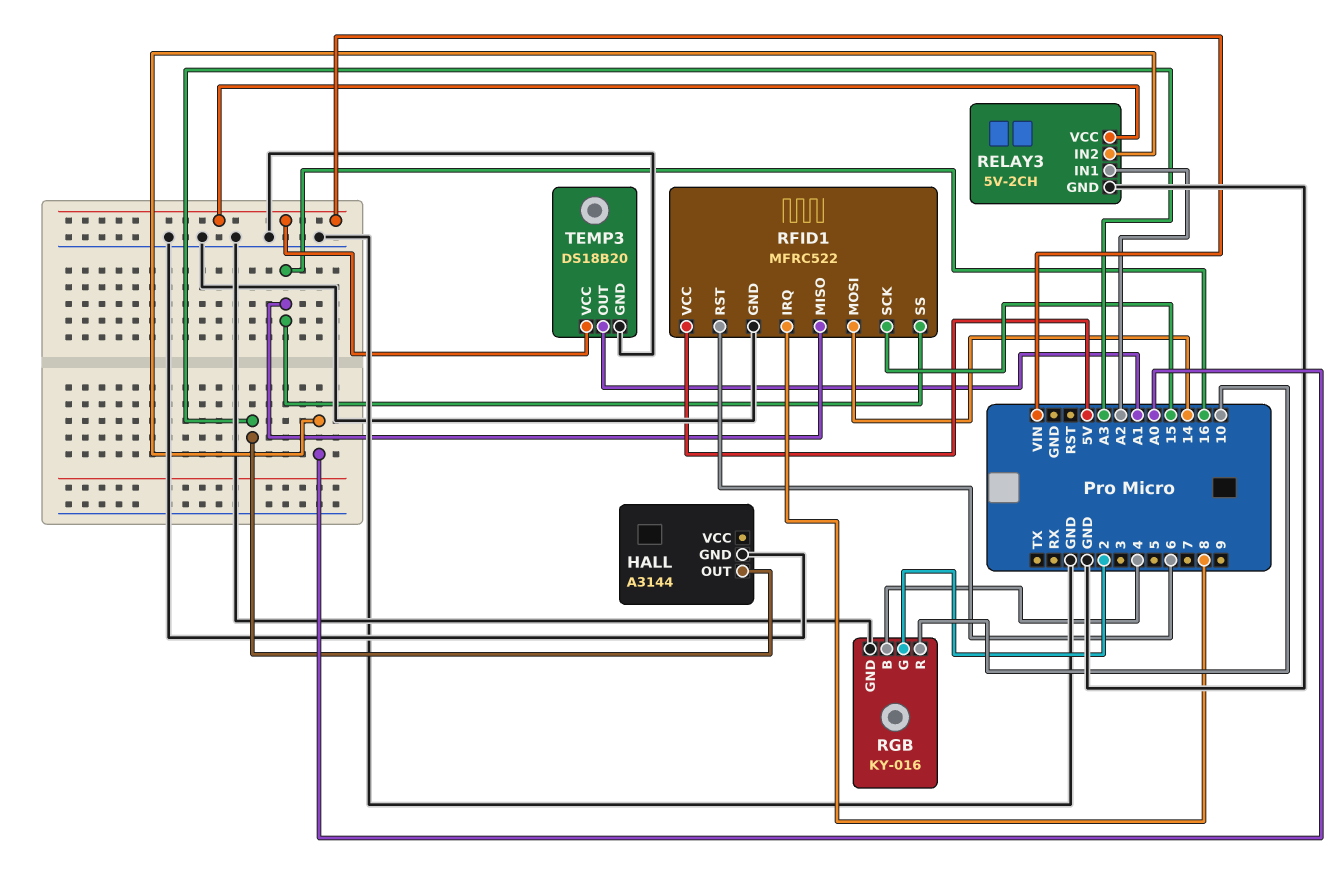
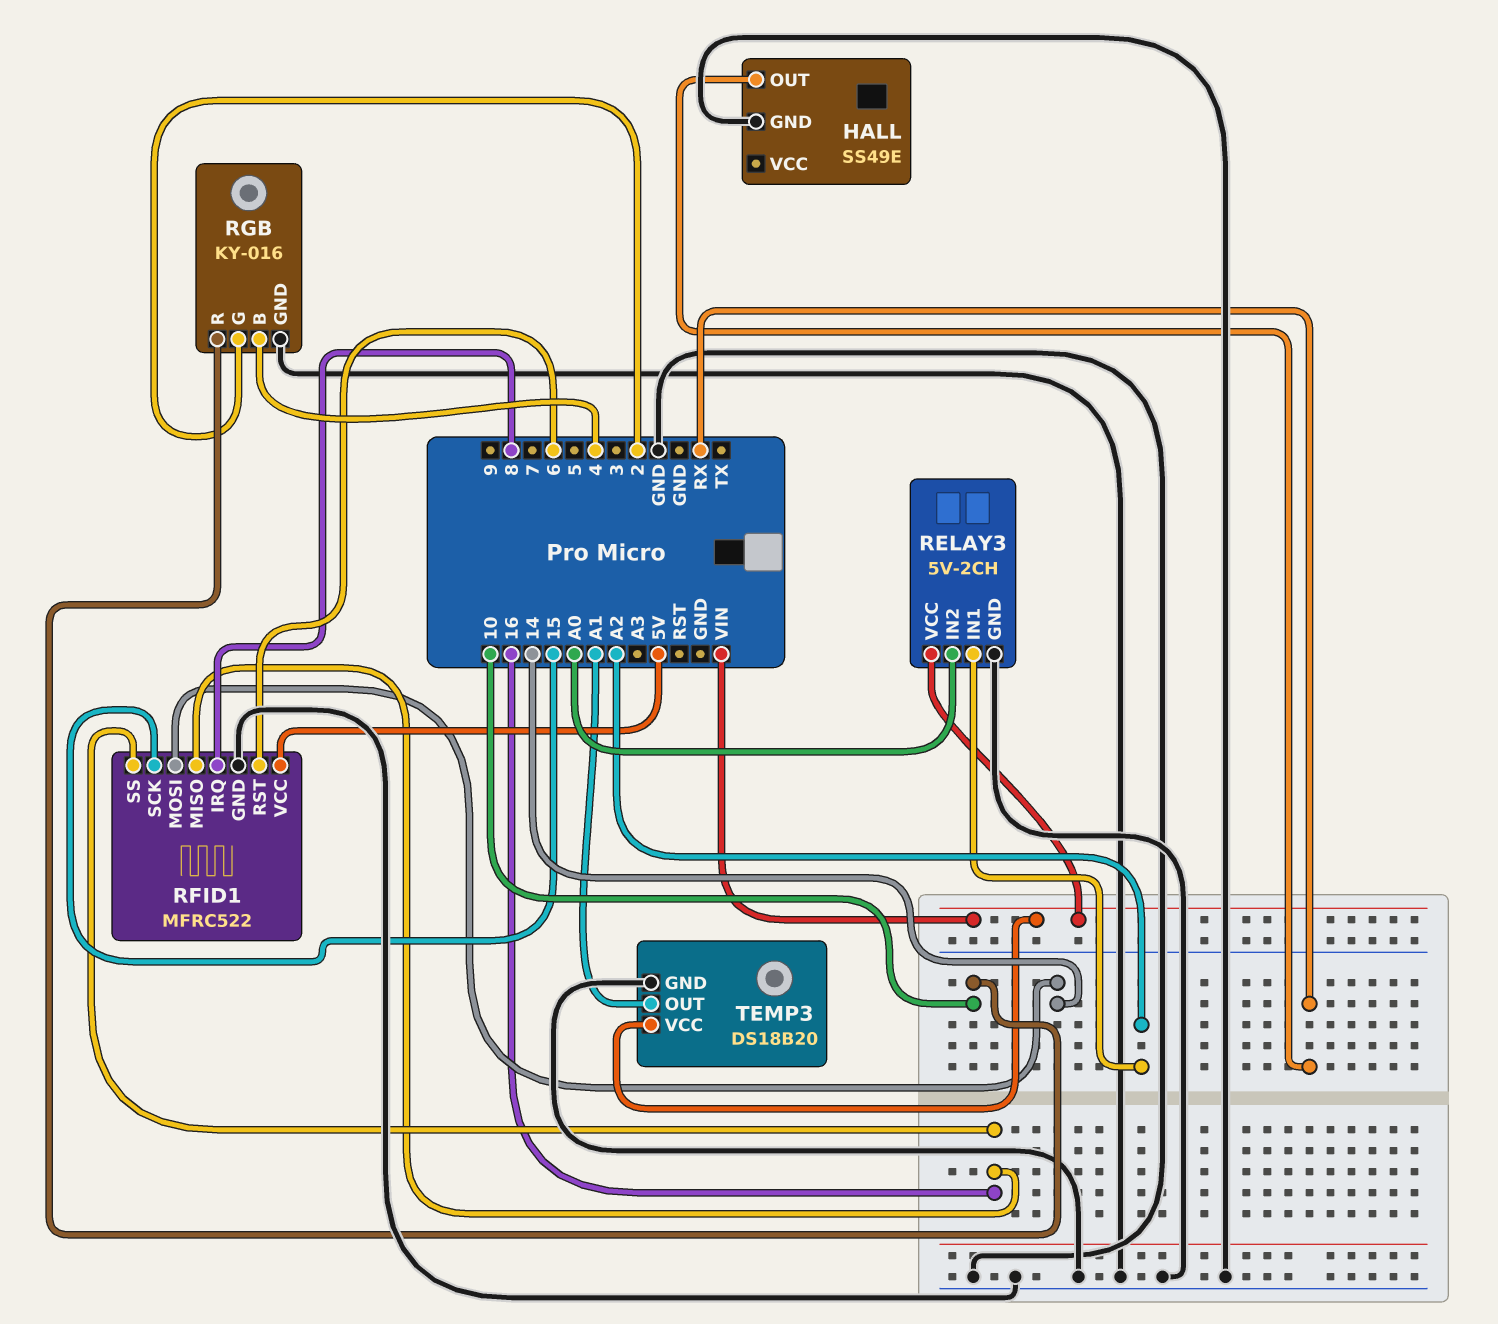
HALL: A3144 -> SS49E
HALL pin OUT: A3 -> RX

